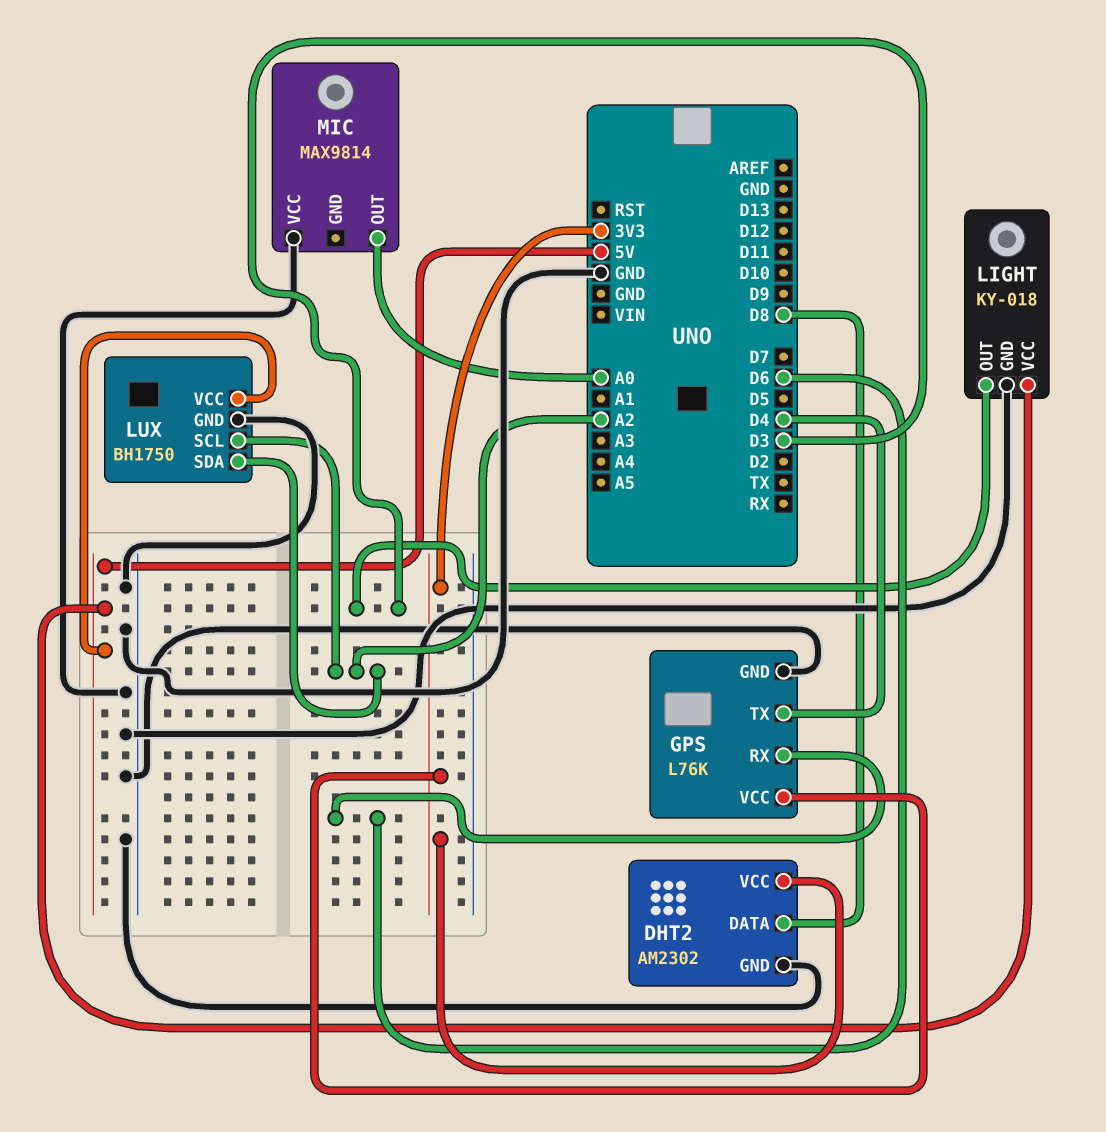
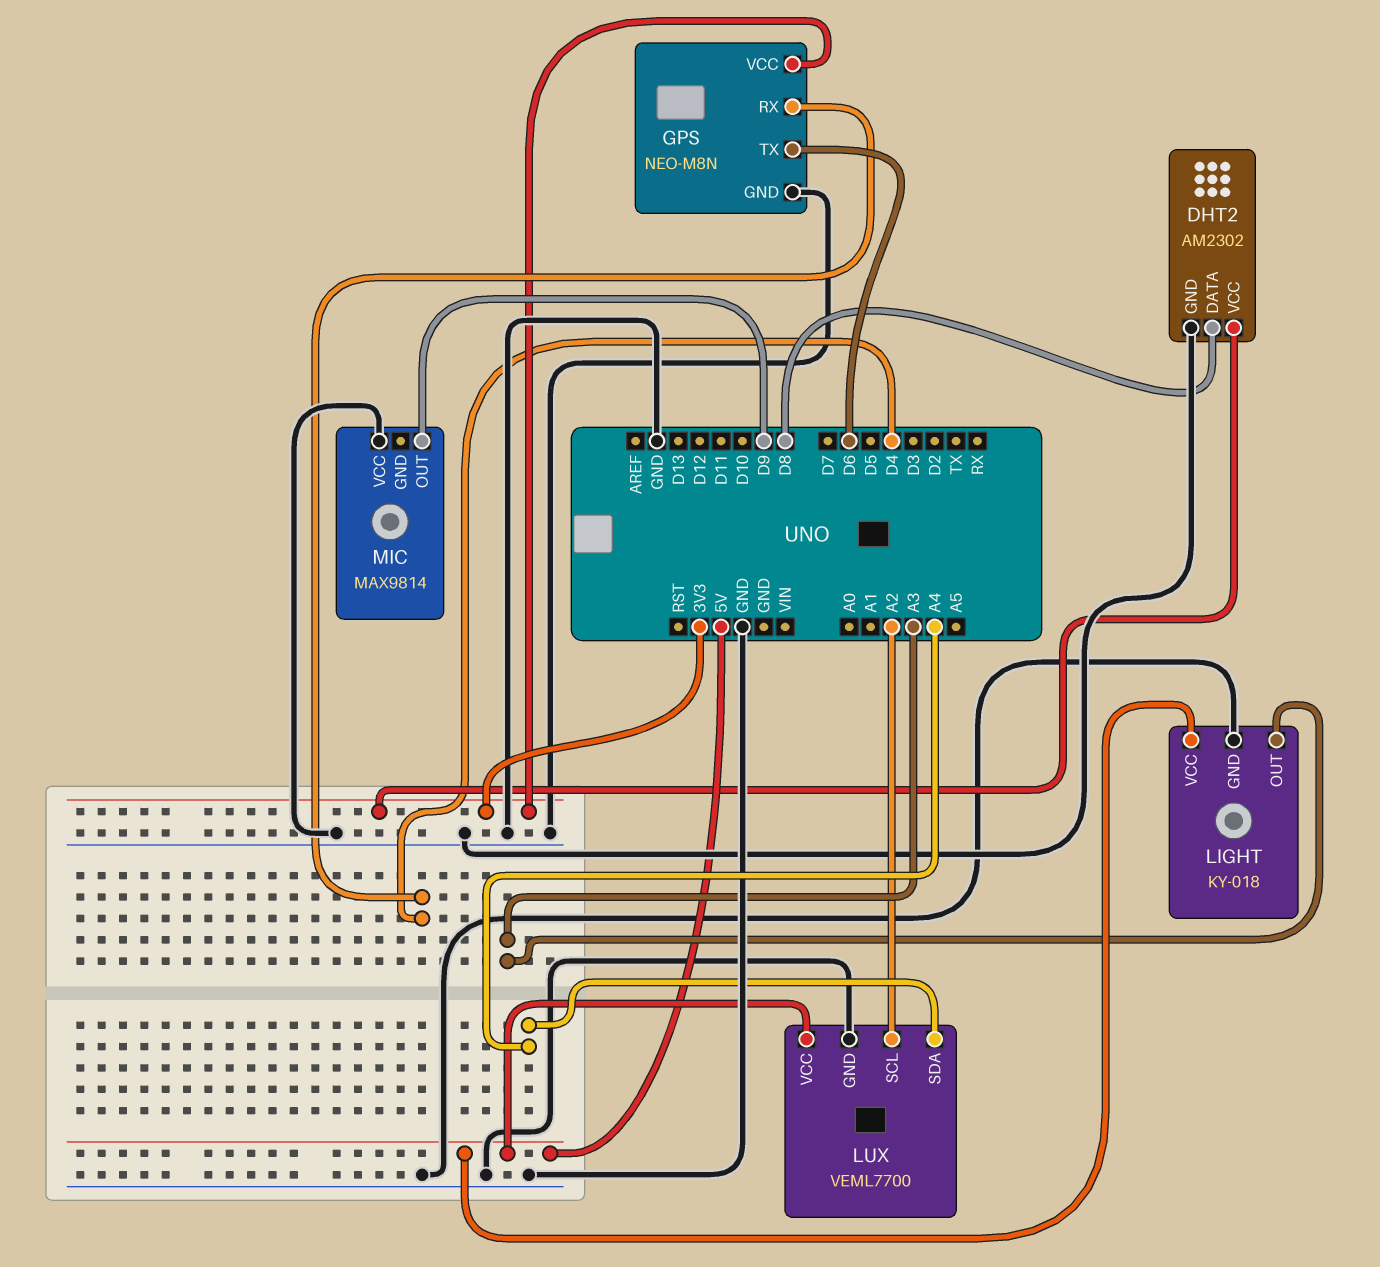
GPS: L76K -> NEO-M8N
GPS pin RX: D6 -> D4
GPS pin TX: D4 -> D6
LIGHT pin OUT: D3 -> A3
LUX: BH1750 -> VEML7700
LUX pin SDA: A2 -> A4
MIC pin OUT: A0 -> D9

